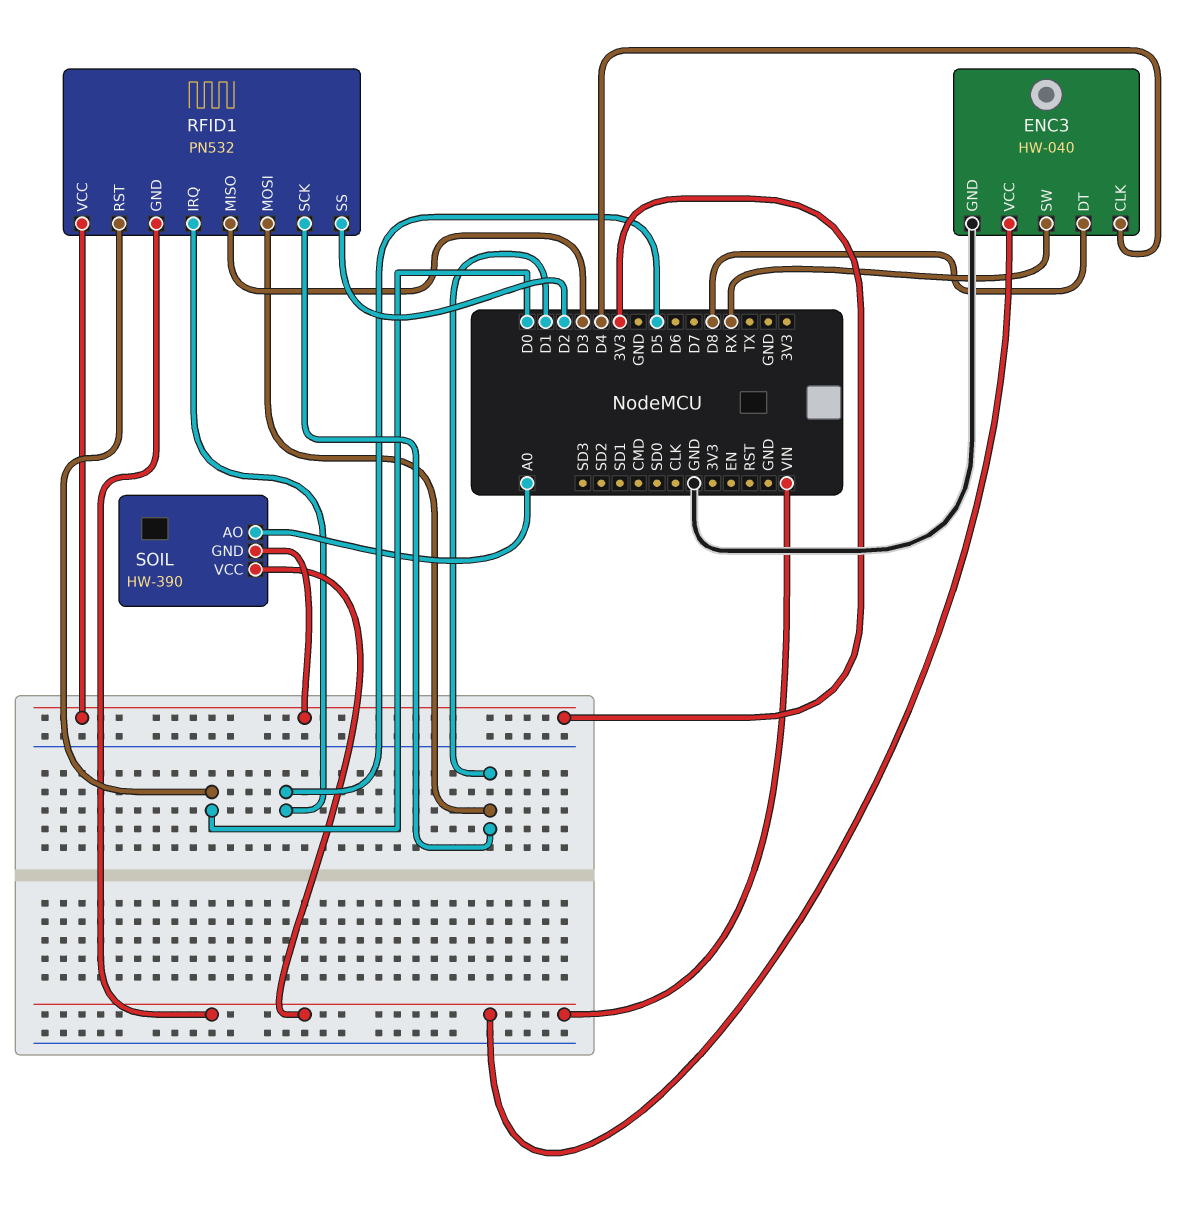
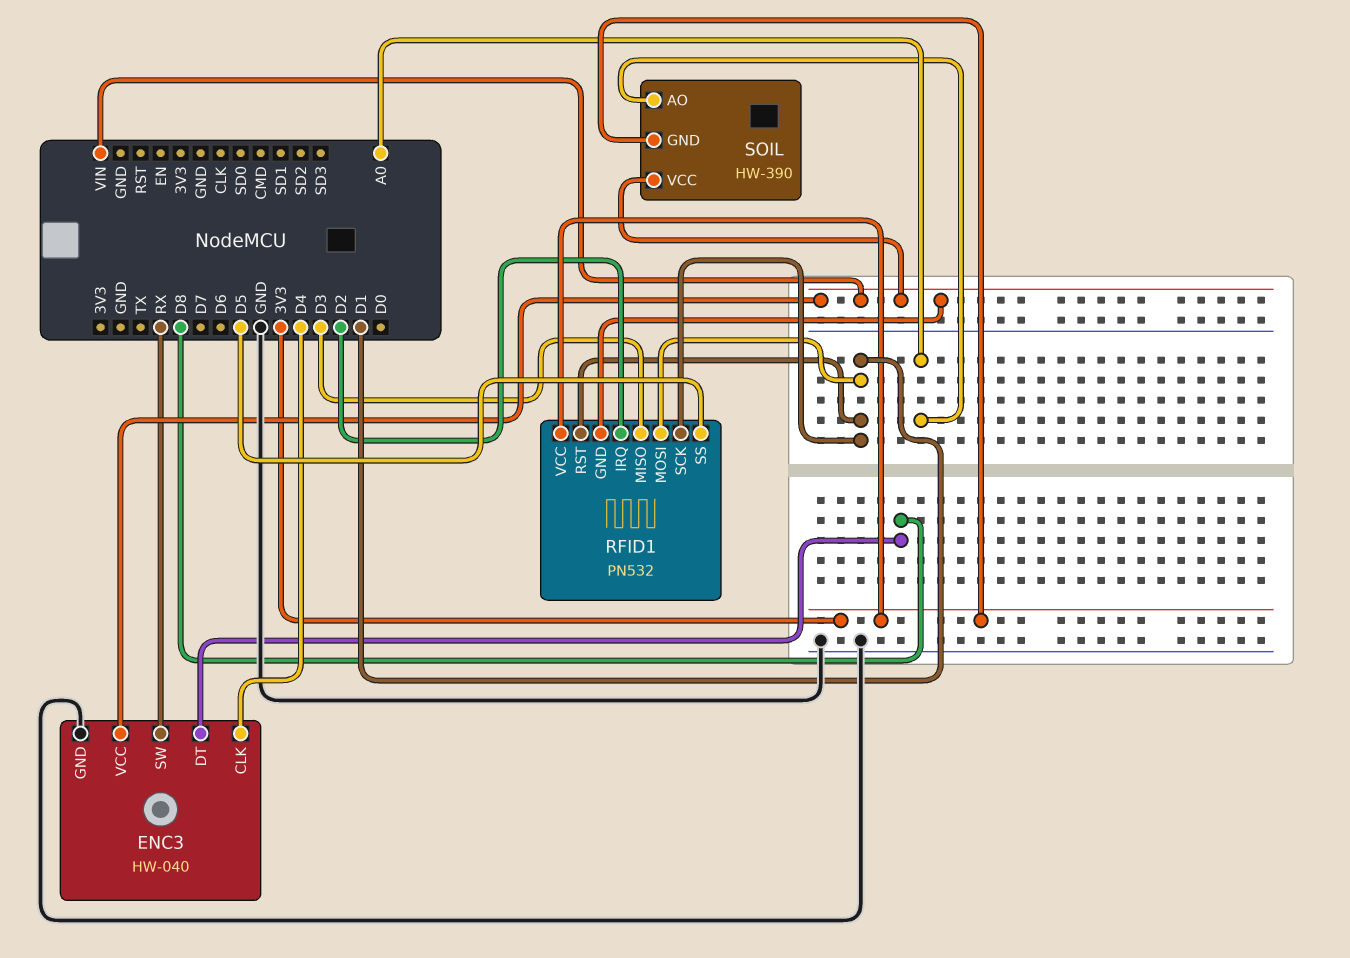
RFID1 pin IRQ: D5 -> D2
RFID1 pin RST: D0 -> D1
RFID1 pin SS: D2 -> D5

